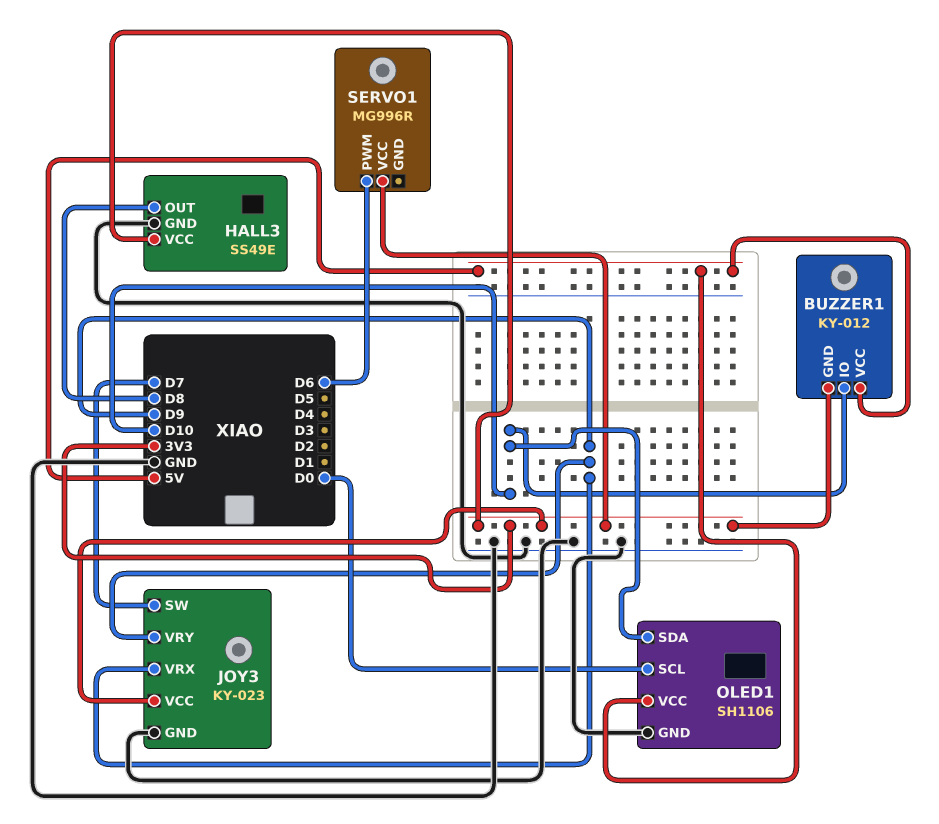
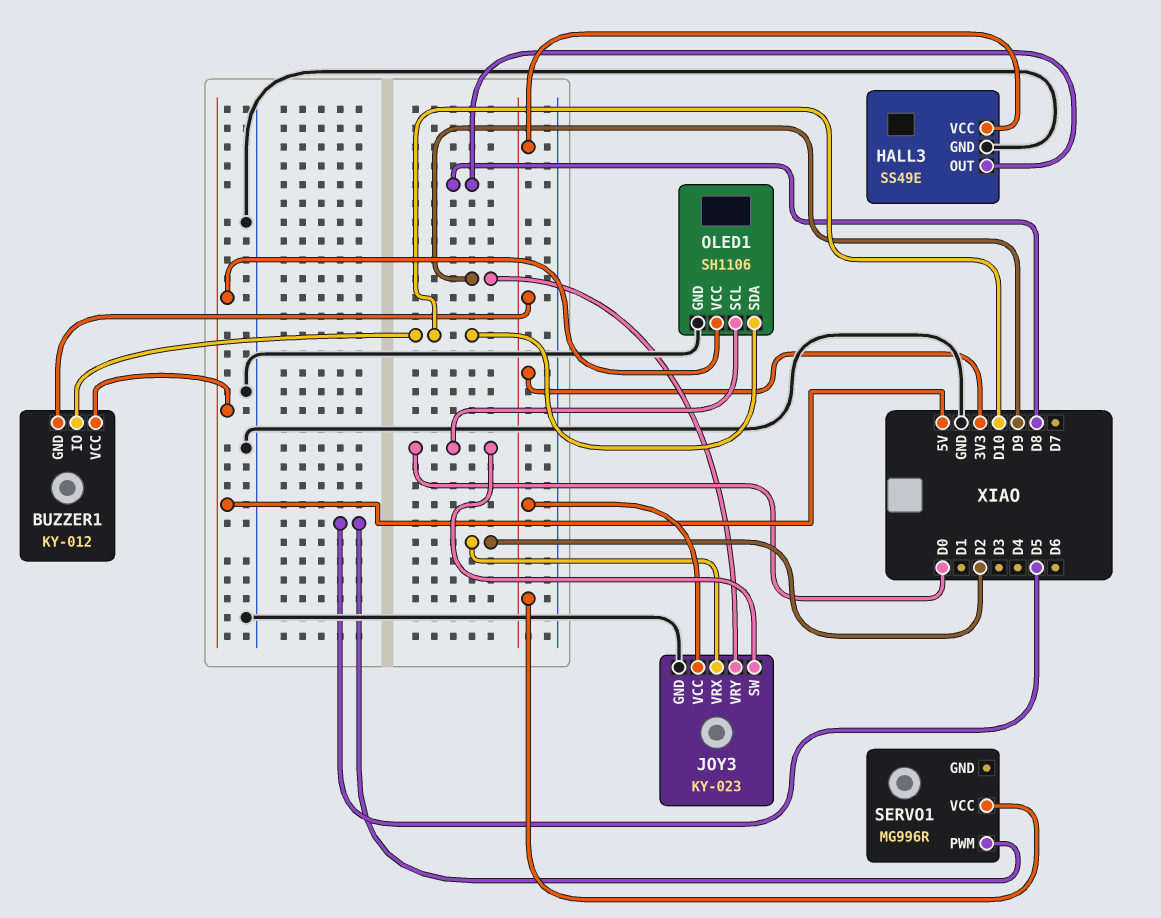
JOY3 pin SW: D7 -> D0
JOY3 pin VRX: D9 -> D2
SERVO1 pin PWM: D6 -> D5

